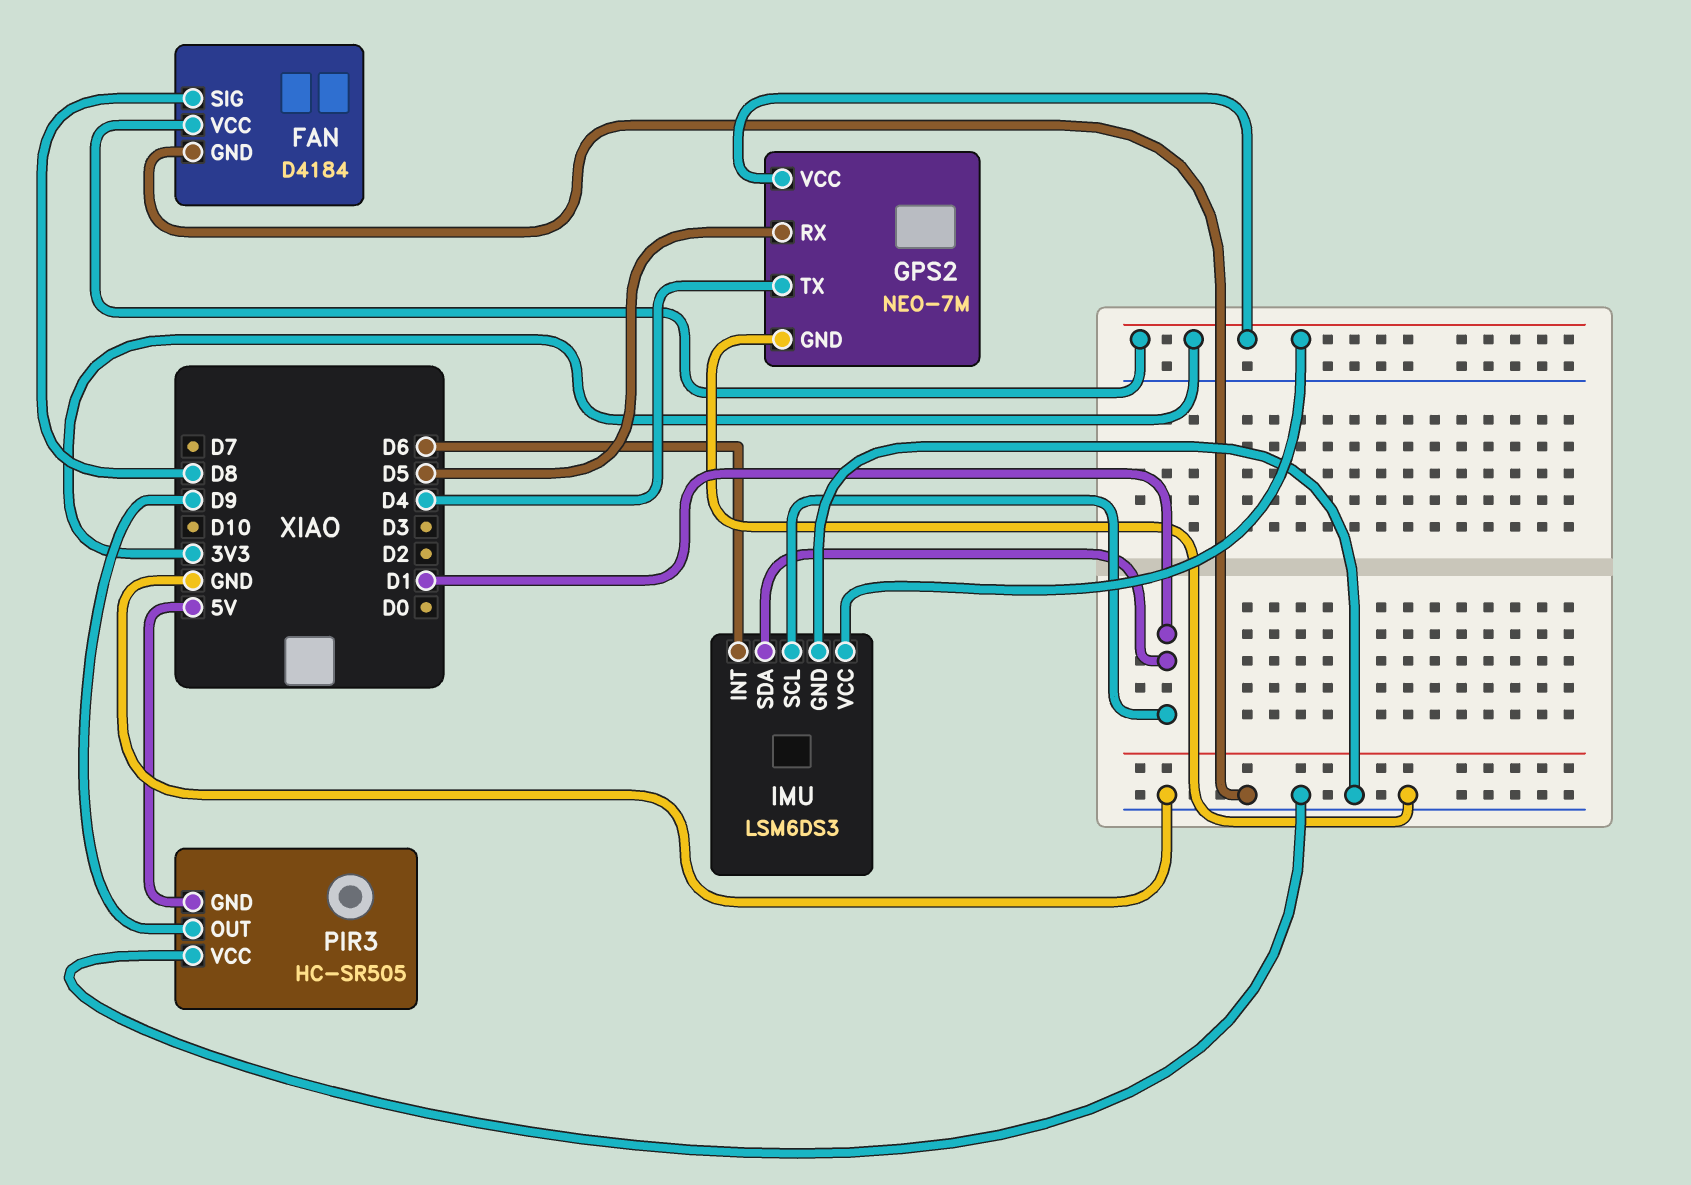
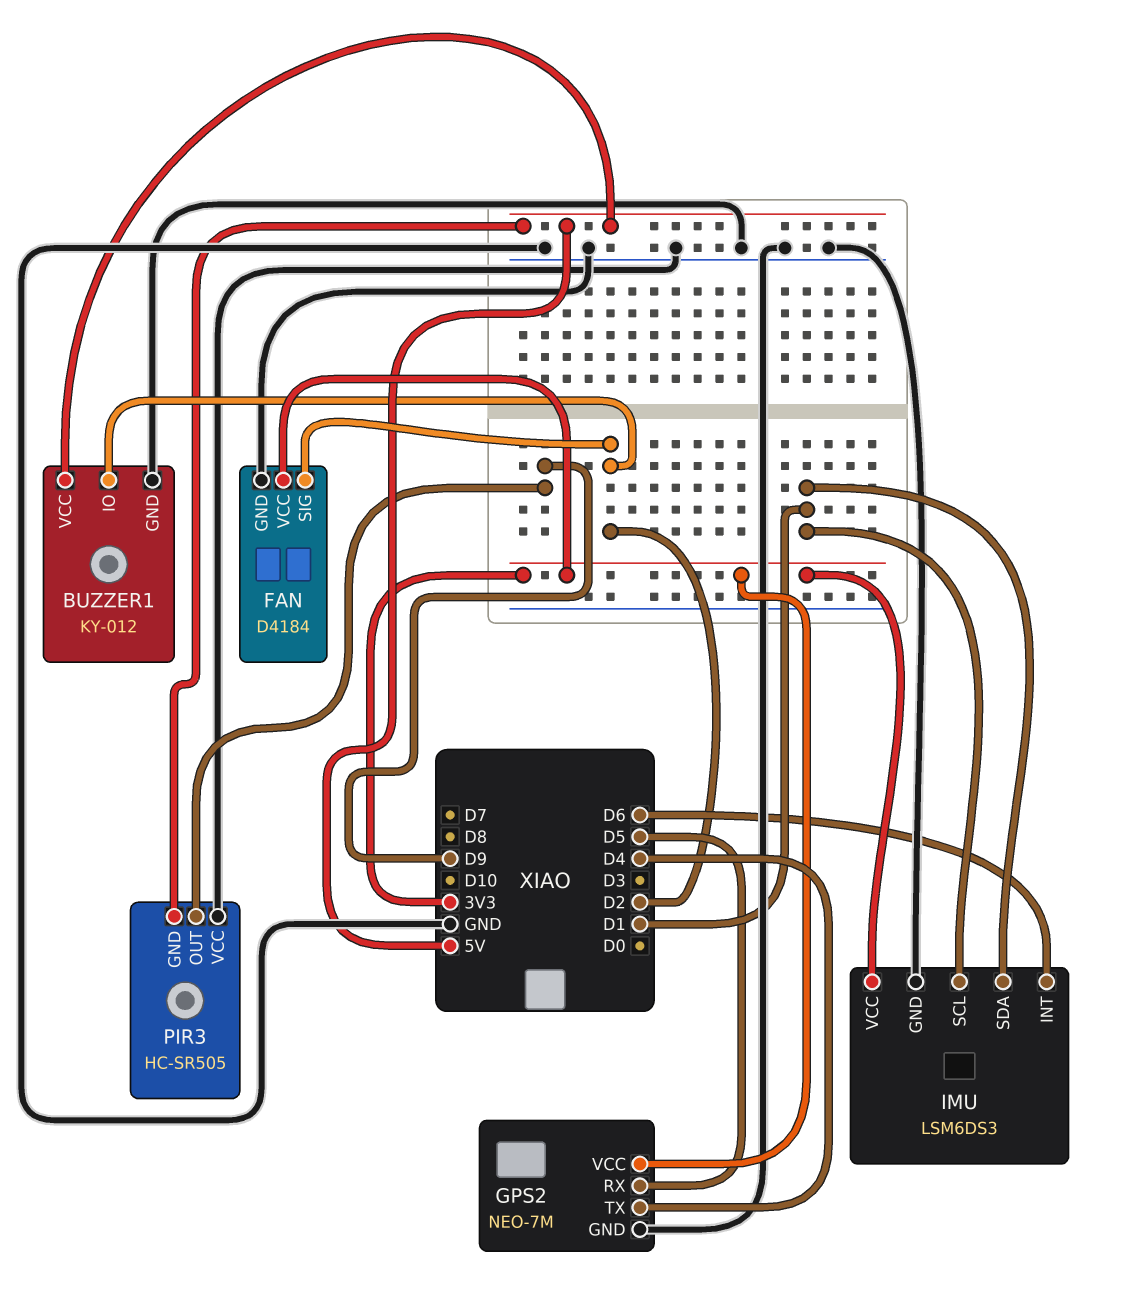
BUZZER1: none -> KY-012
BUZZER1 pin GND: none -> GND
BUZZER1 pin IO: none -> D2
BUZZER1 pin VCC: none -> 5V
FAN pin SIG: D8 -> D2

